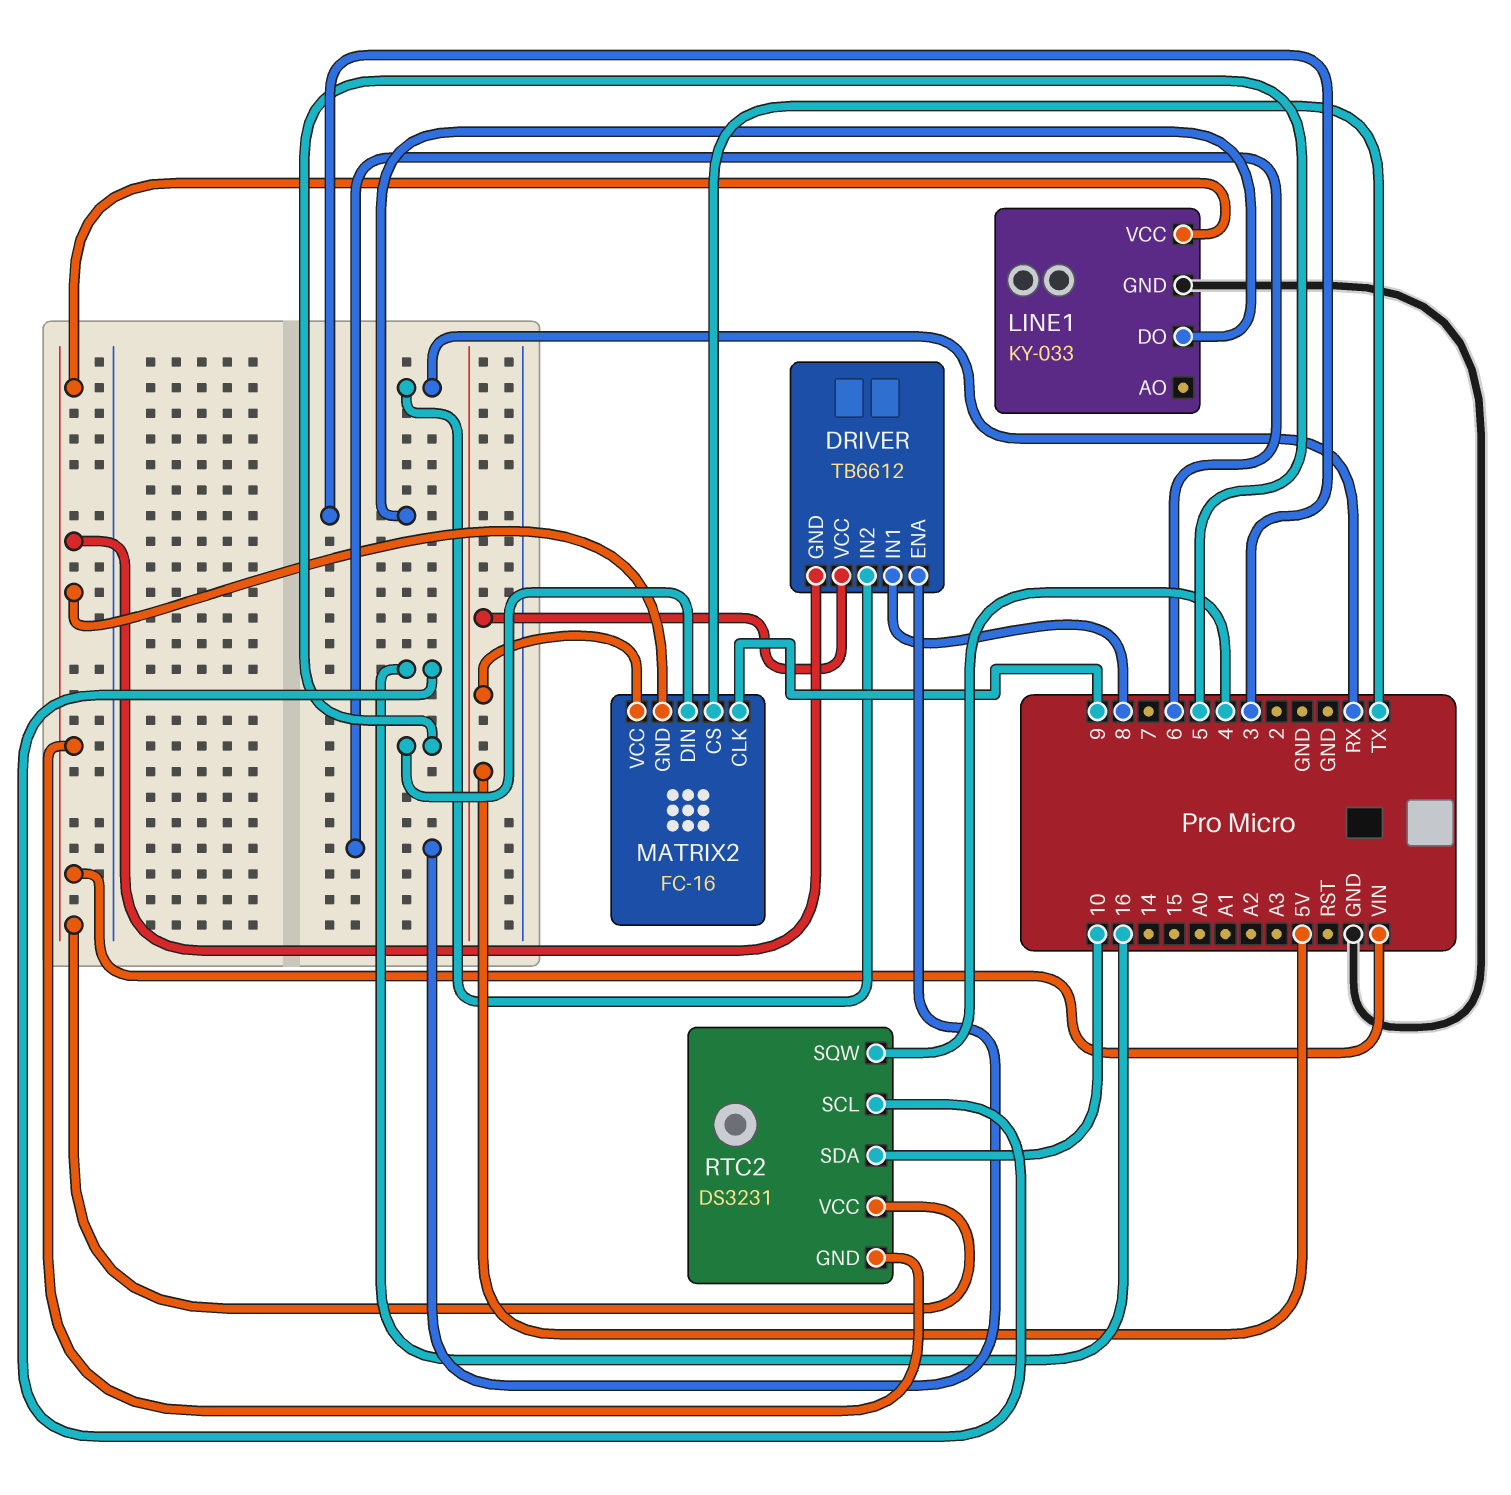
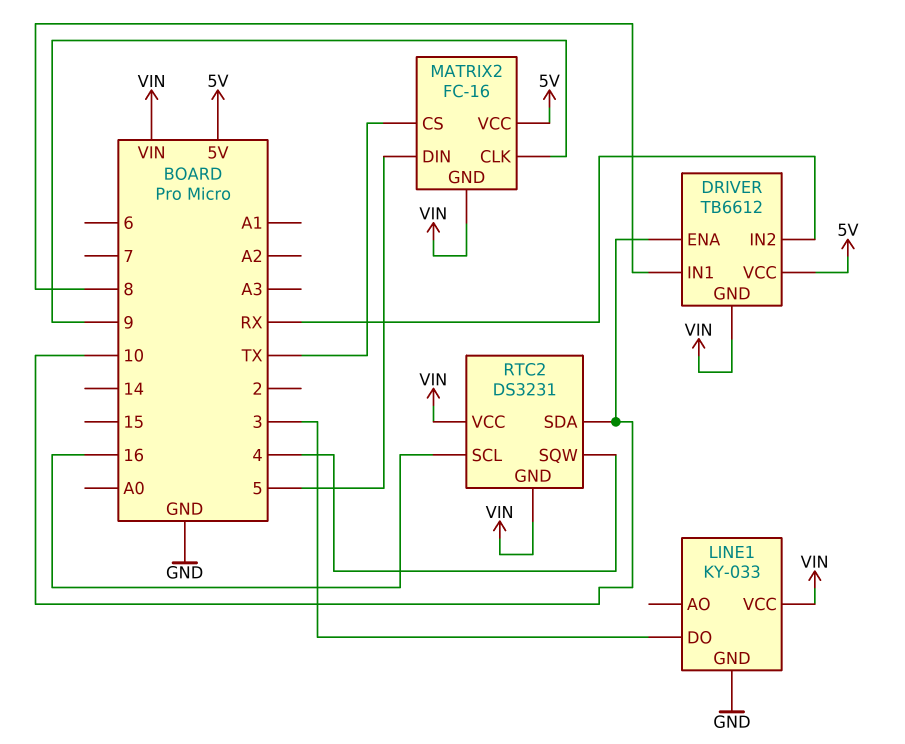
DRIVER pin ENA: 6 -> 10

